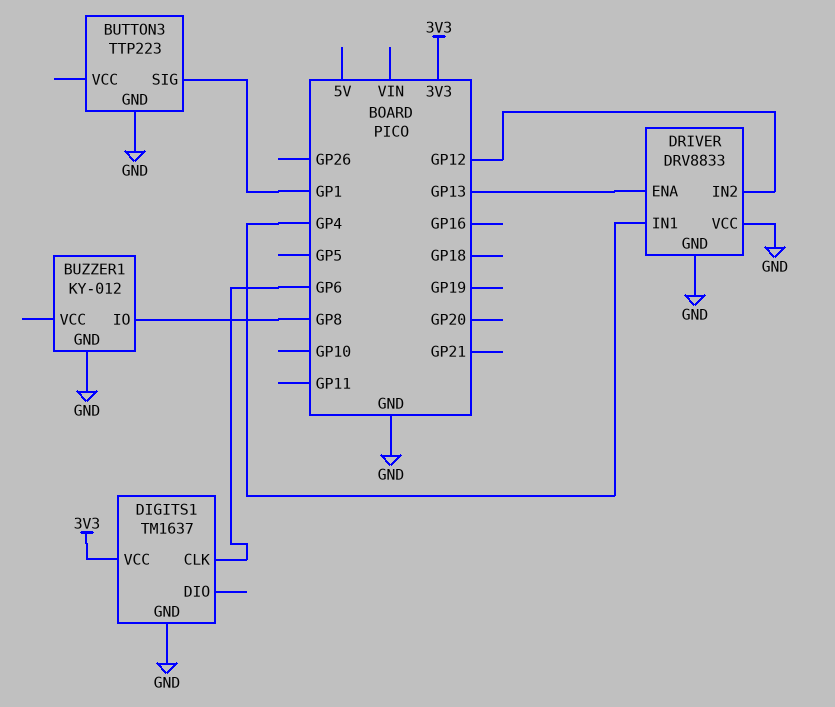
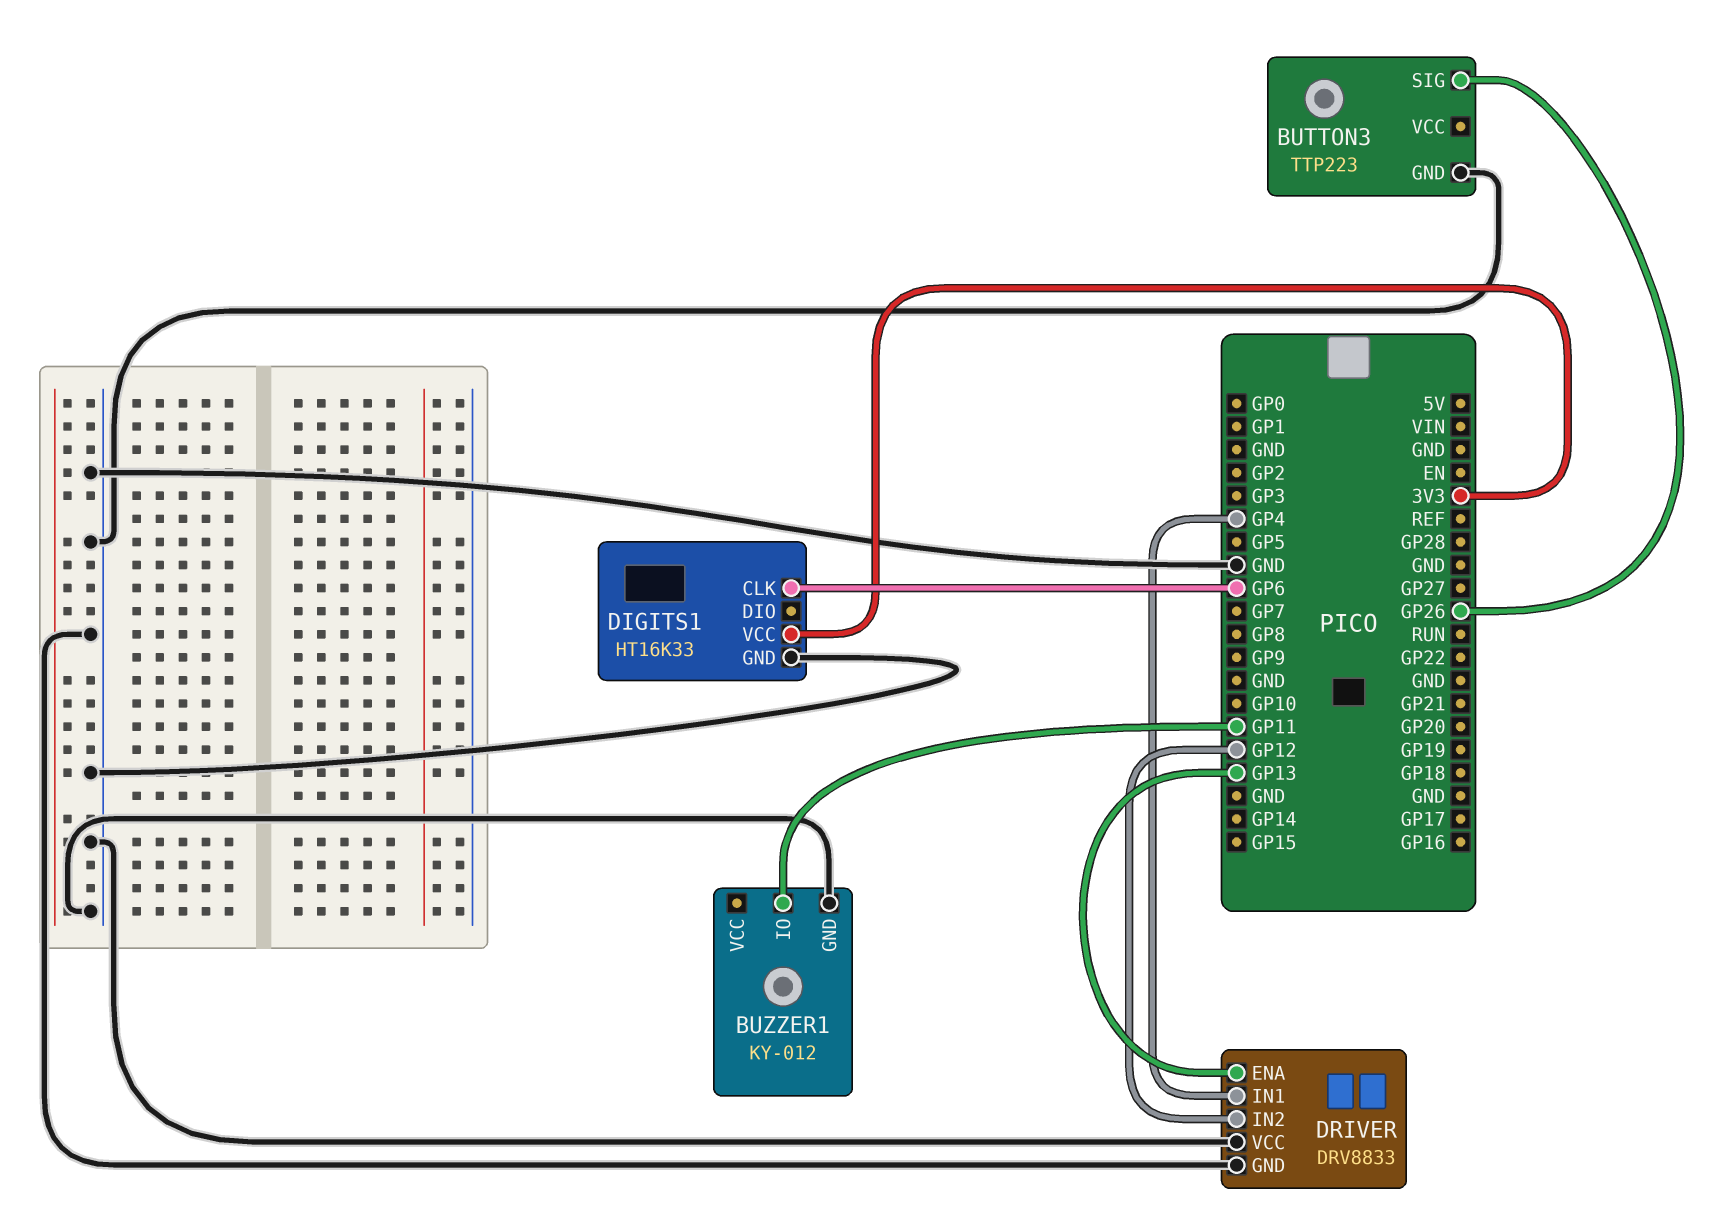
BUTTON3 pin SIG: GP1 -> GP26
BUZZER1 pin IO: GP8 -> GP11
DIGITS1: TM1637 -> HT16K33

